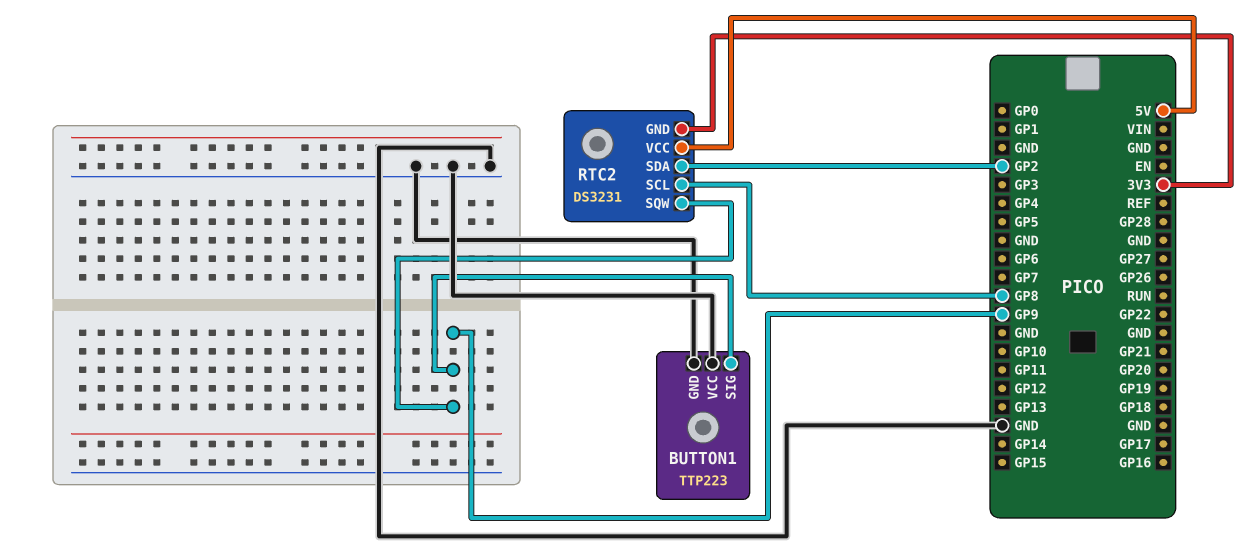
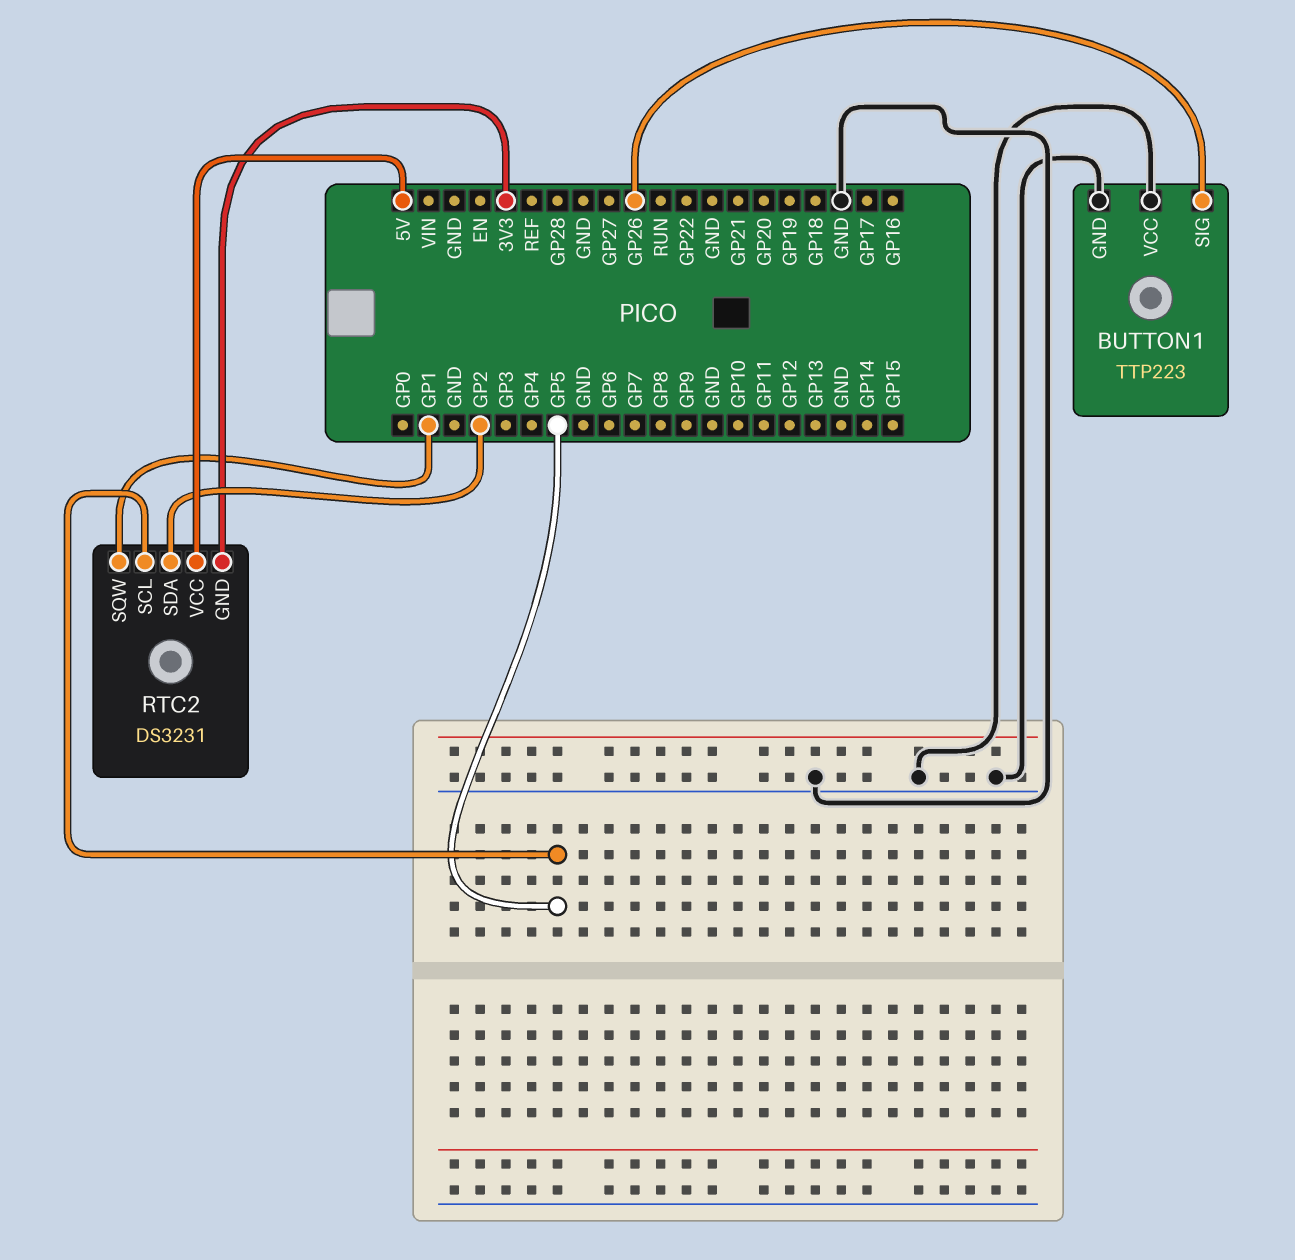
BUTTON1 pin SIG: GP9 -> GP26
RTC2 pin SCL: GP8 -> GP5
RTC2 pin SQW: GP9 -> GP1

